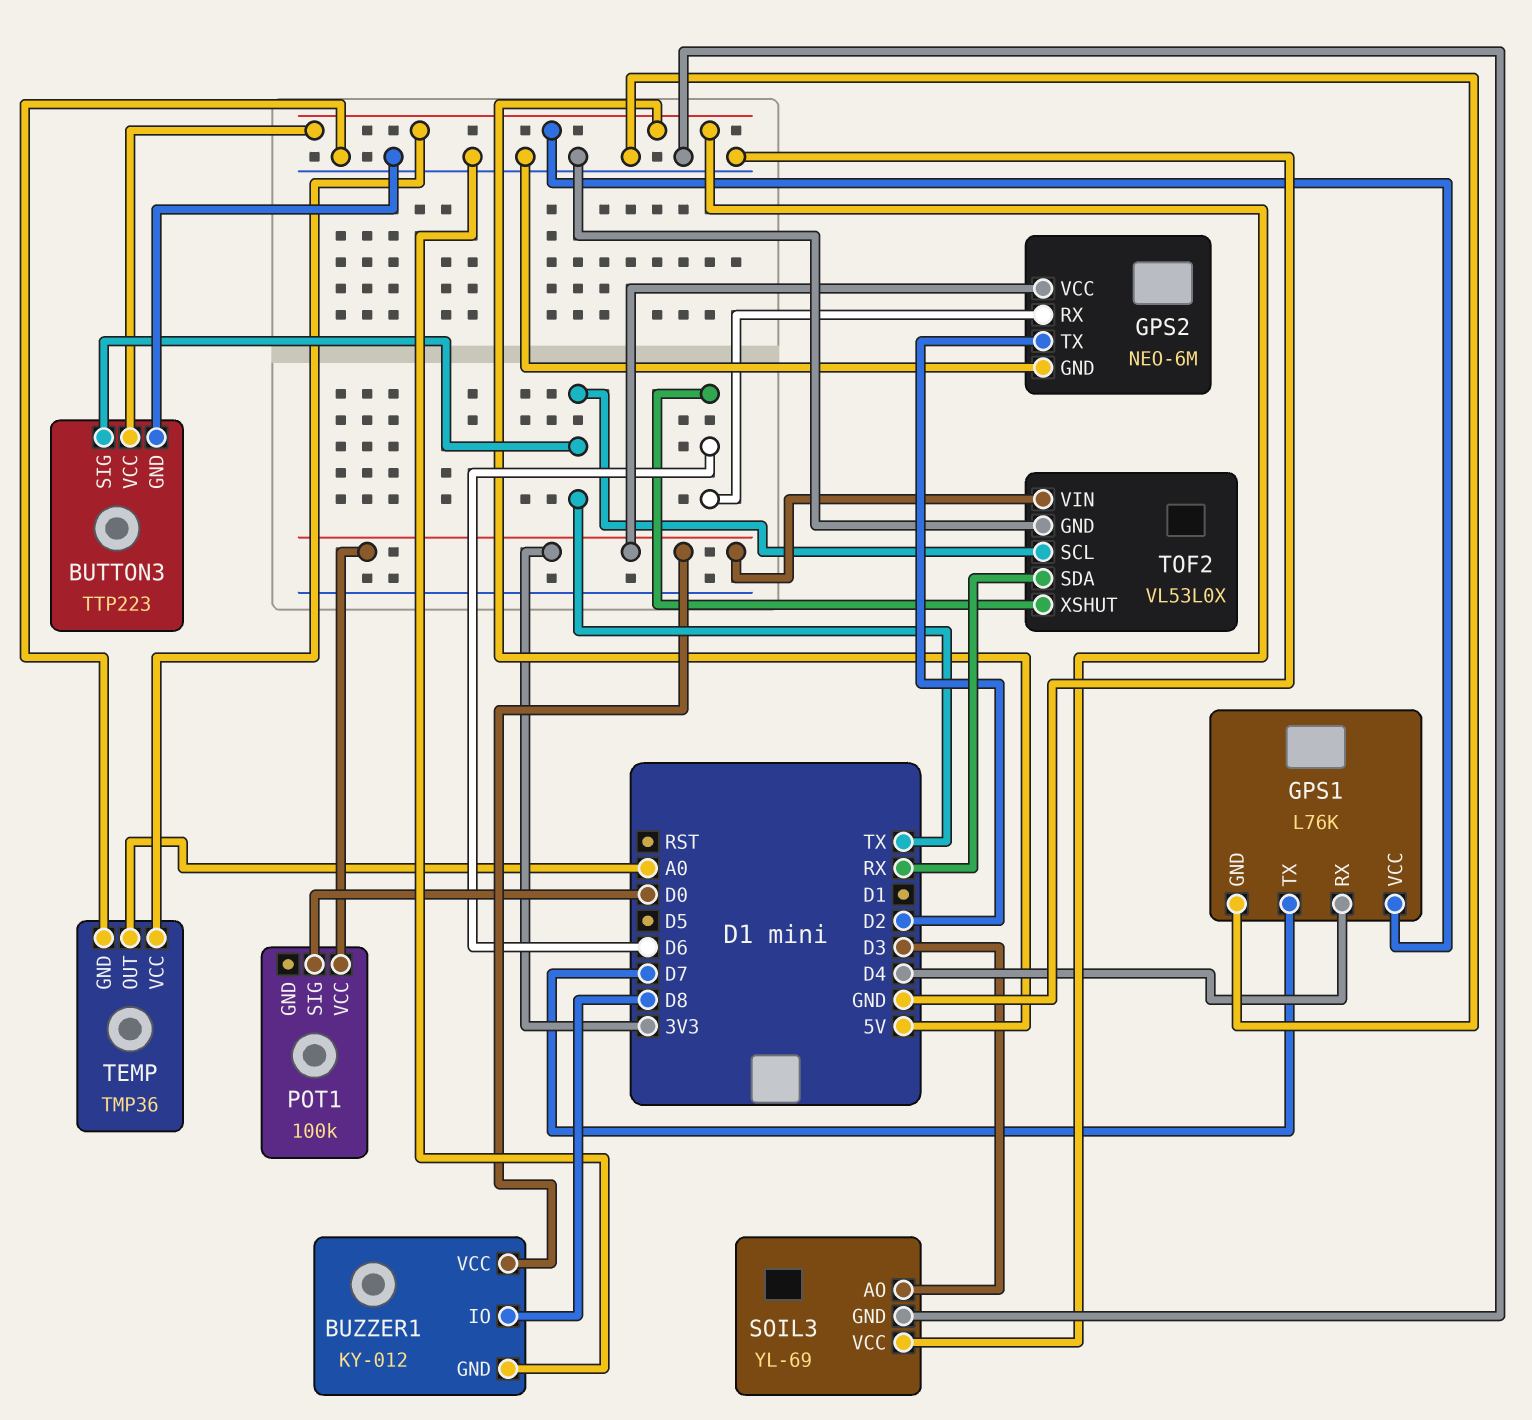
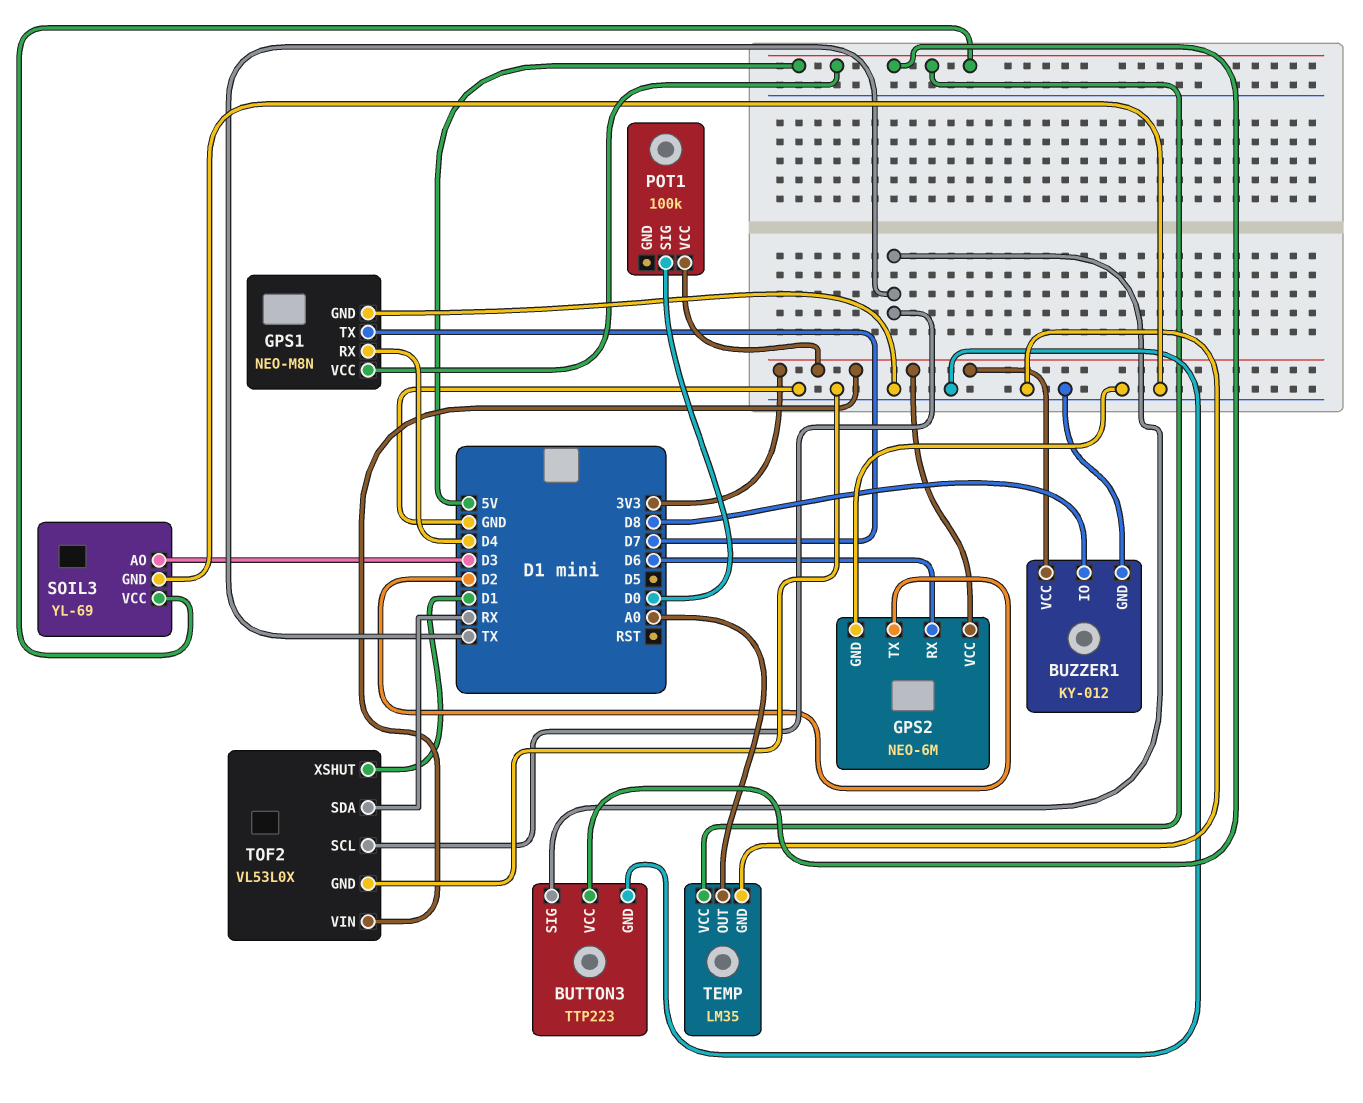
GPS1: L76K -> NEO-M8N
TEMP: TMP36 -> LM35
TOF2 pin XSHUT: D6 -> D1

